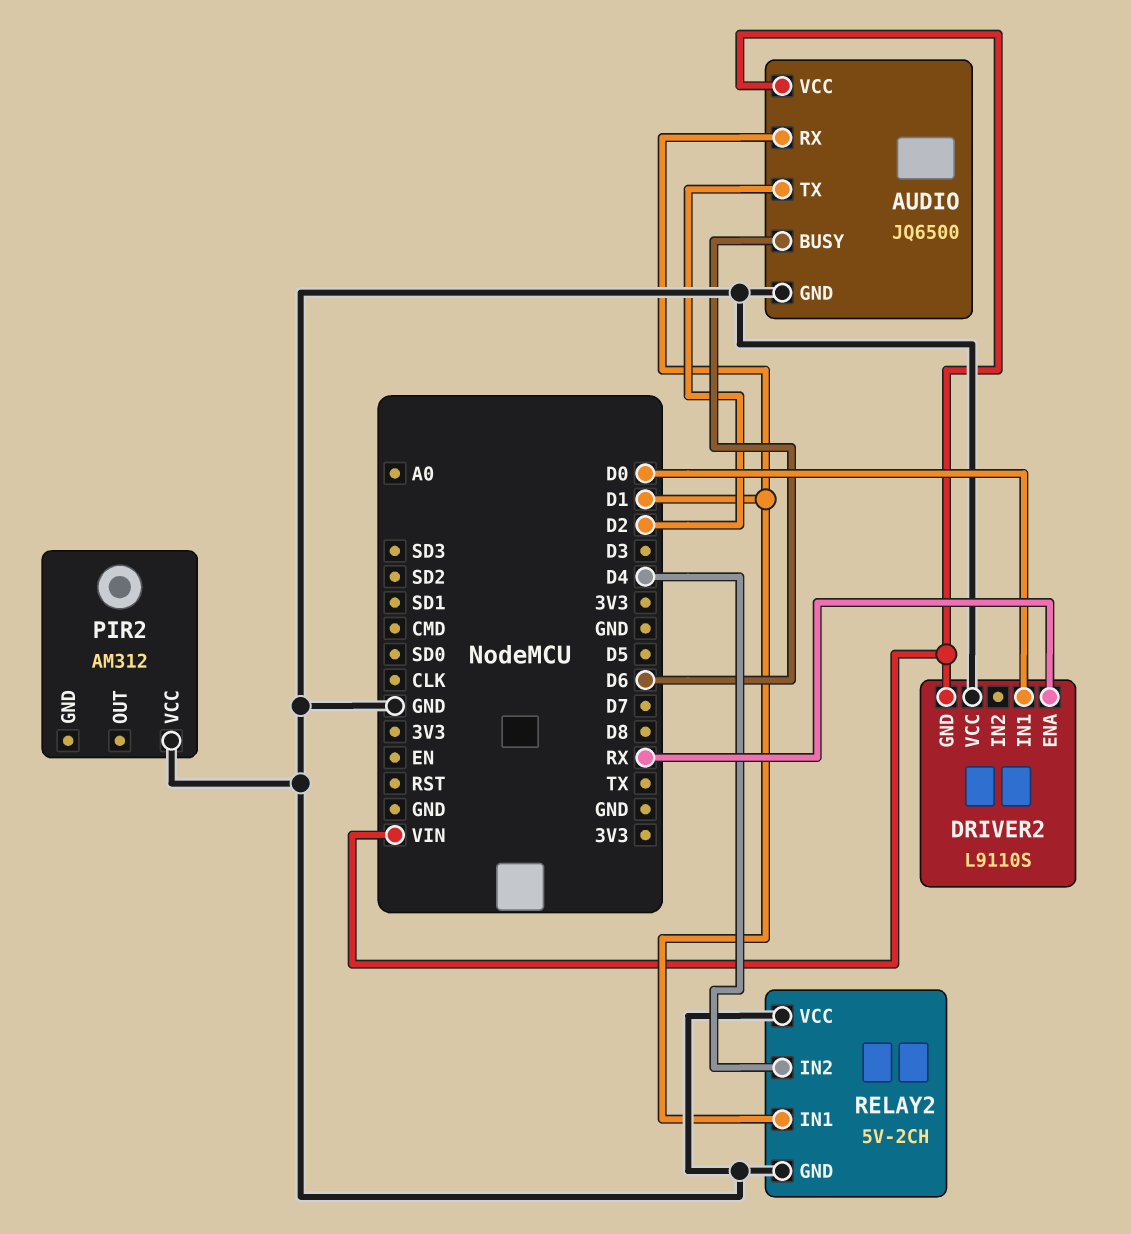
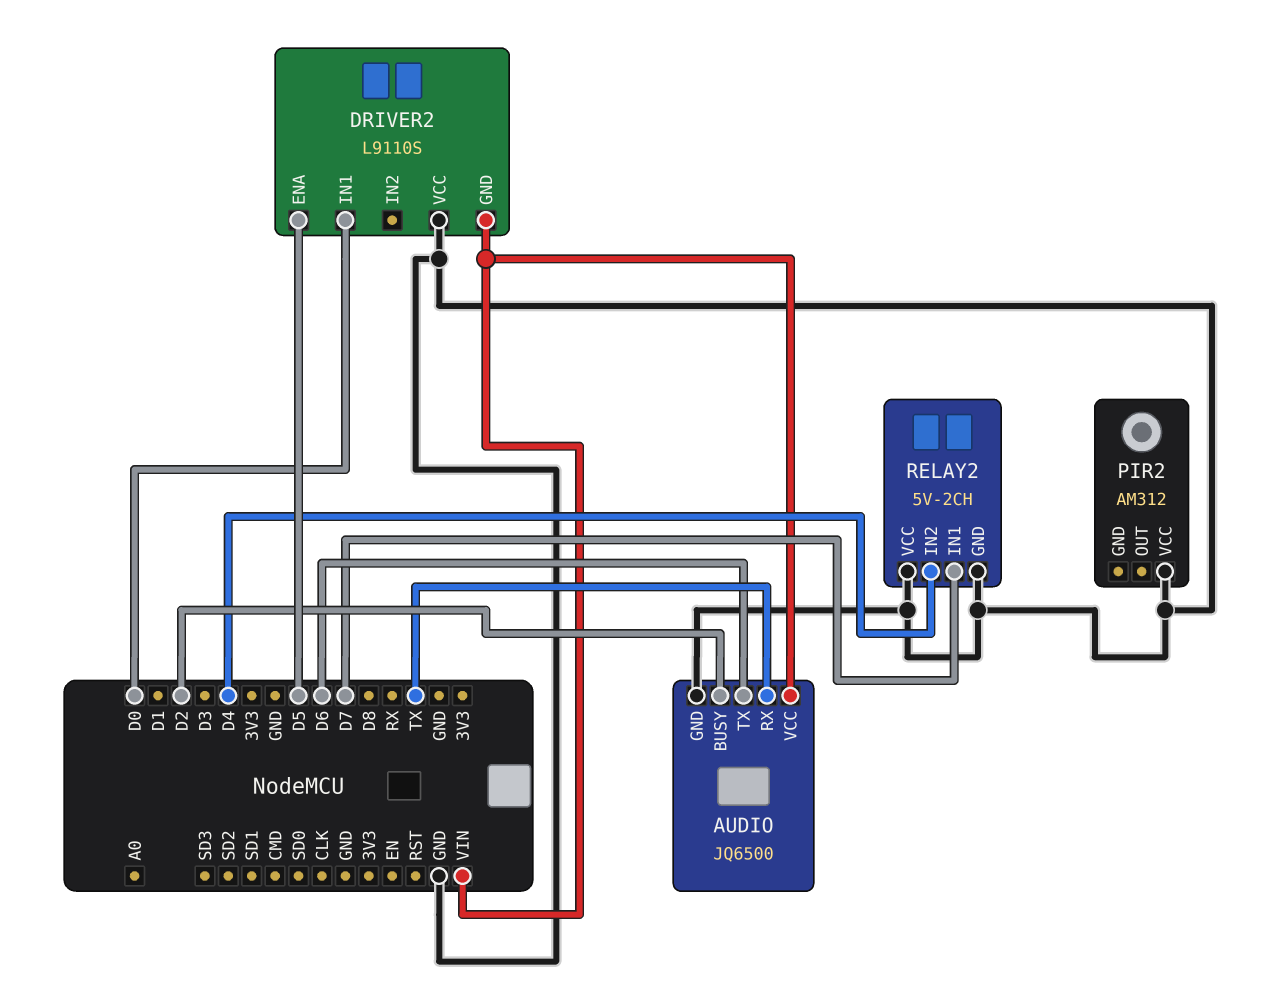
AUDIO pin BUSY: D6 -> D2
AUDIO pin RX: D1 -> TX
AUDIO pin TX: D2 -> D6
DRIVER2 pin ENA: RX -> D5
RELAY2 pin IN1: D1 -> D7

